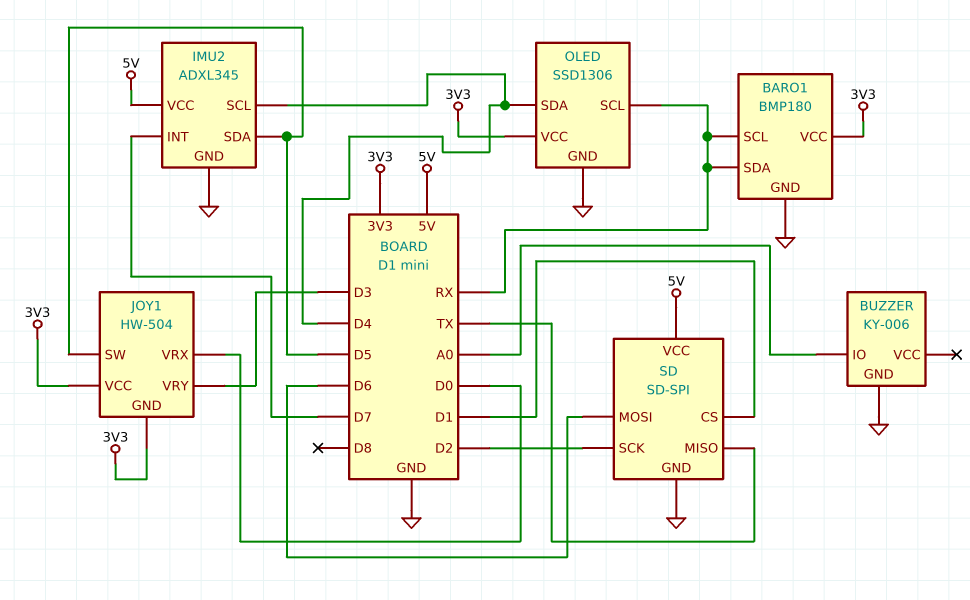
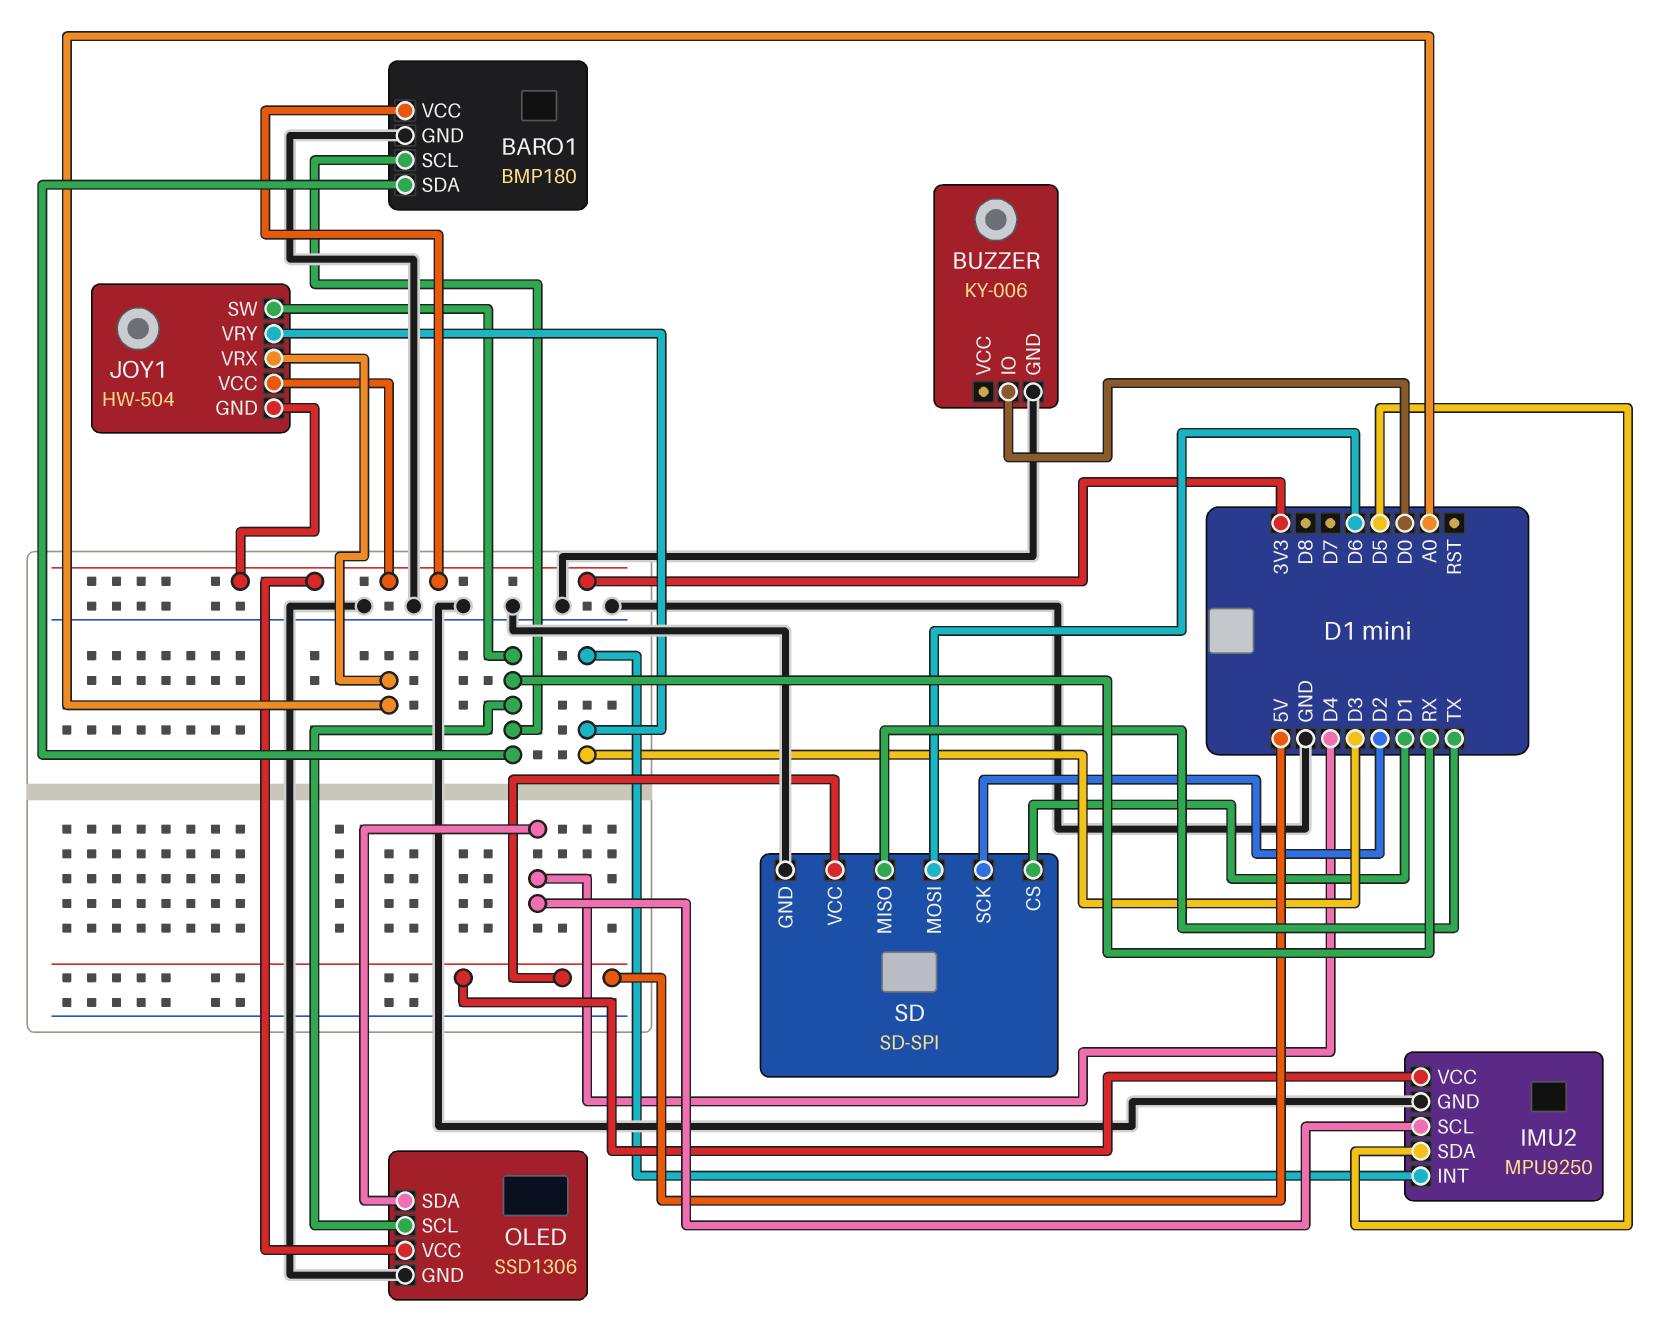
BUZZER pin IO: A0 -> D0
IMU2: ADXL345 -> MPU9250
IMU2 pin INT: D7 -> D3
JOY1 pin SW: D5 -> RX
JOY1 pin VRX: D0 -> A0

